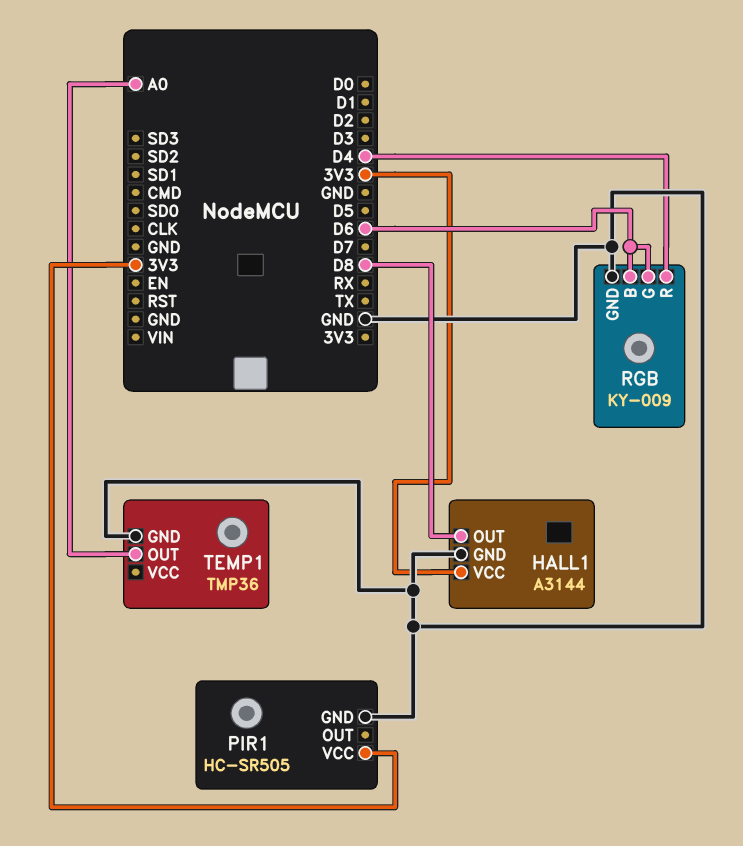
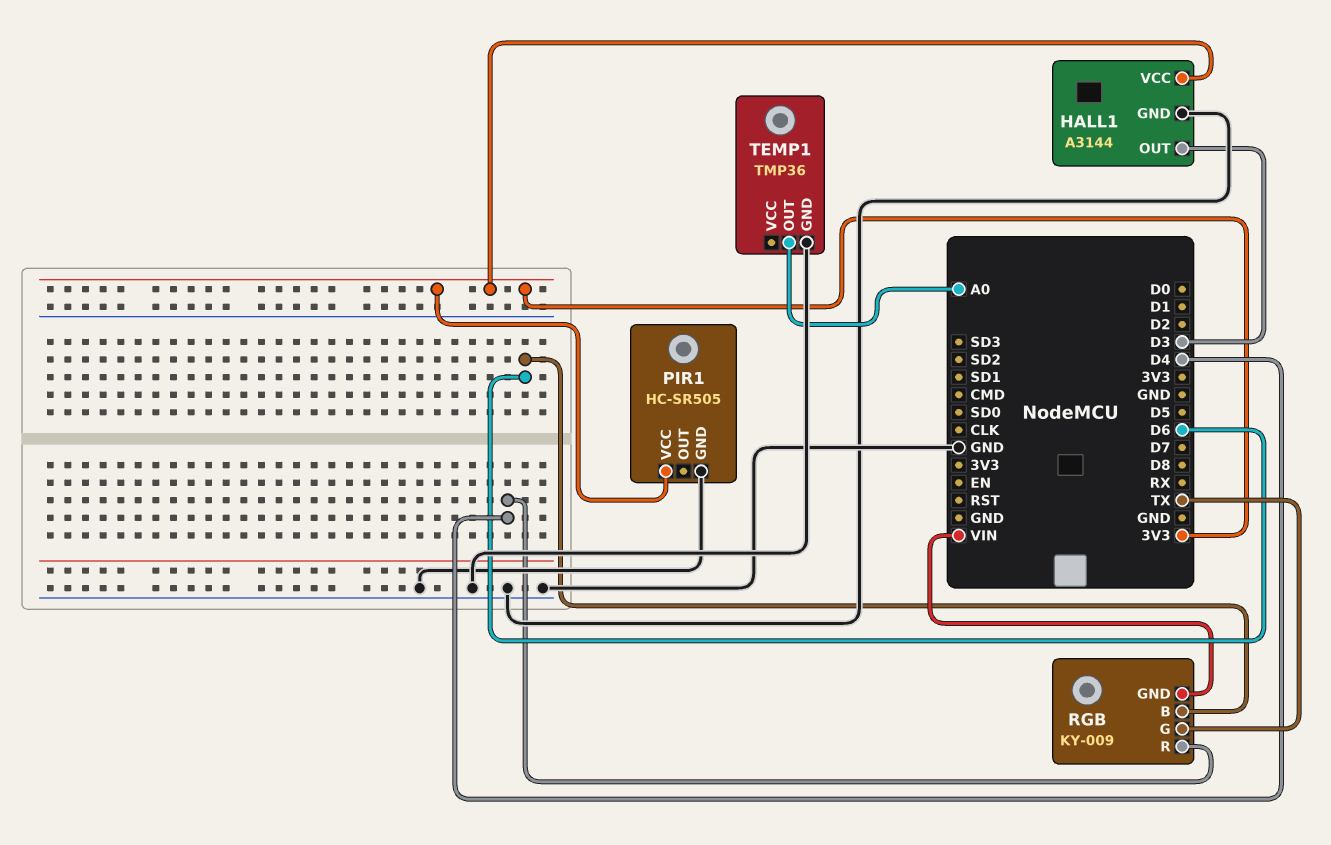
HALL1 pin OUT: D8 -> D3
RGB pin G: D6 -> TX
RGB pin GND: GND -> VIN

